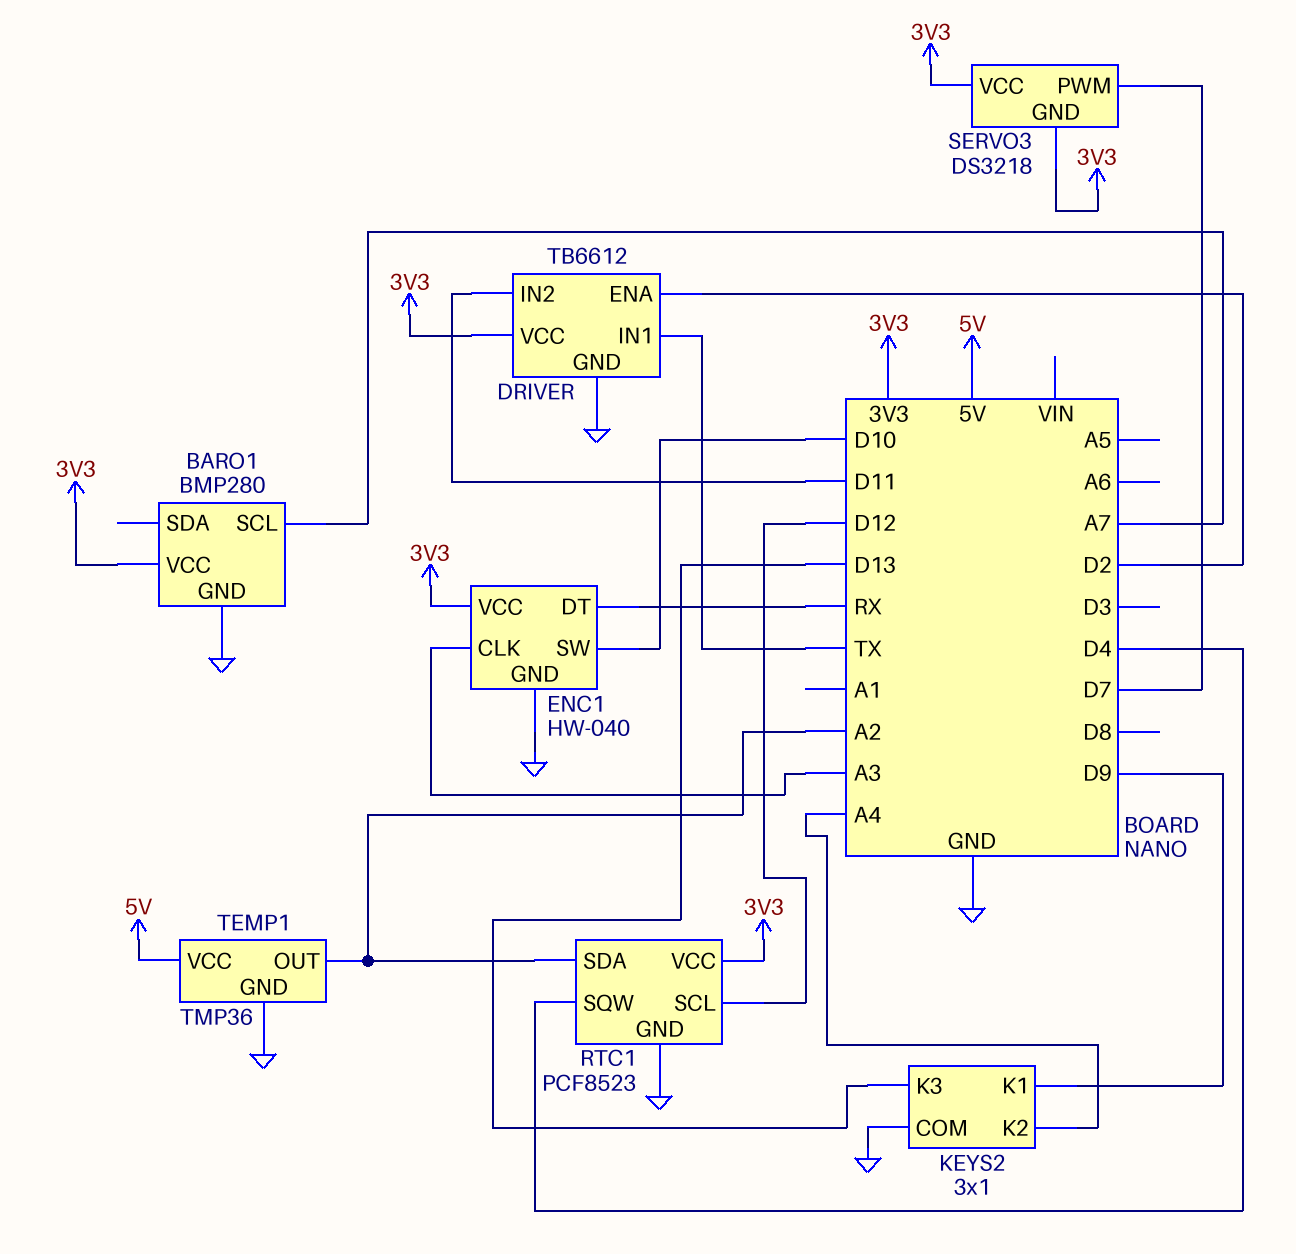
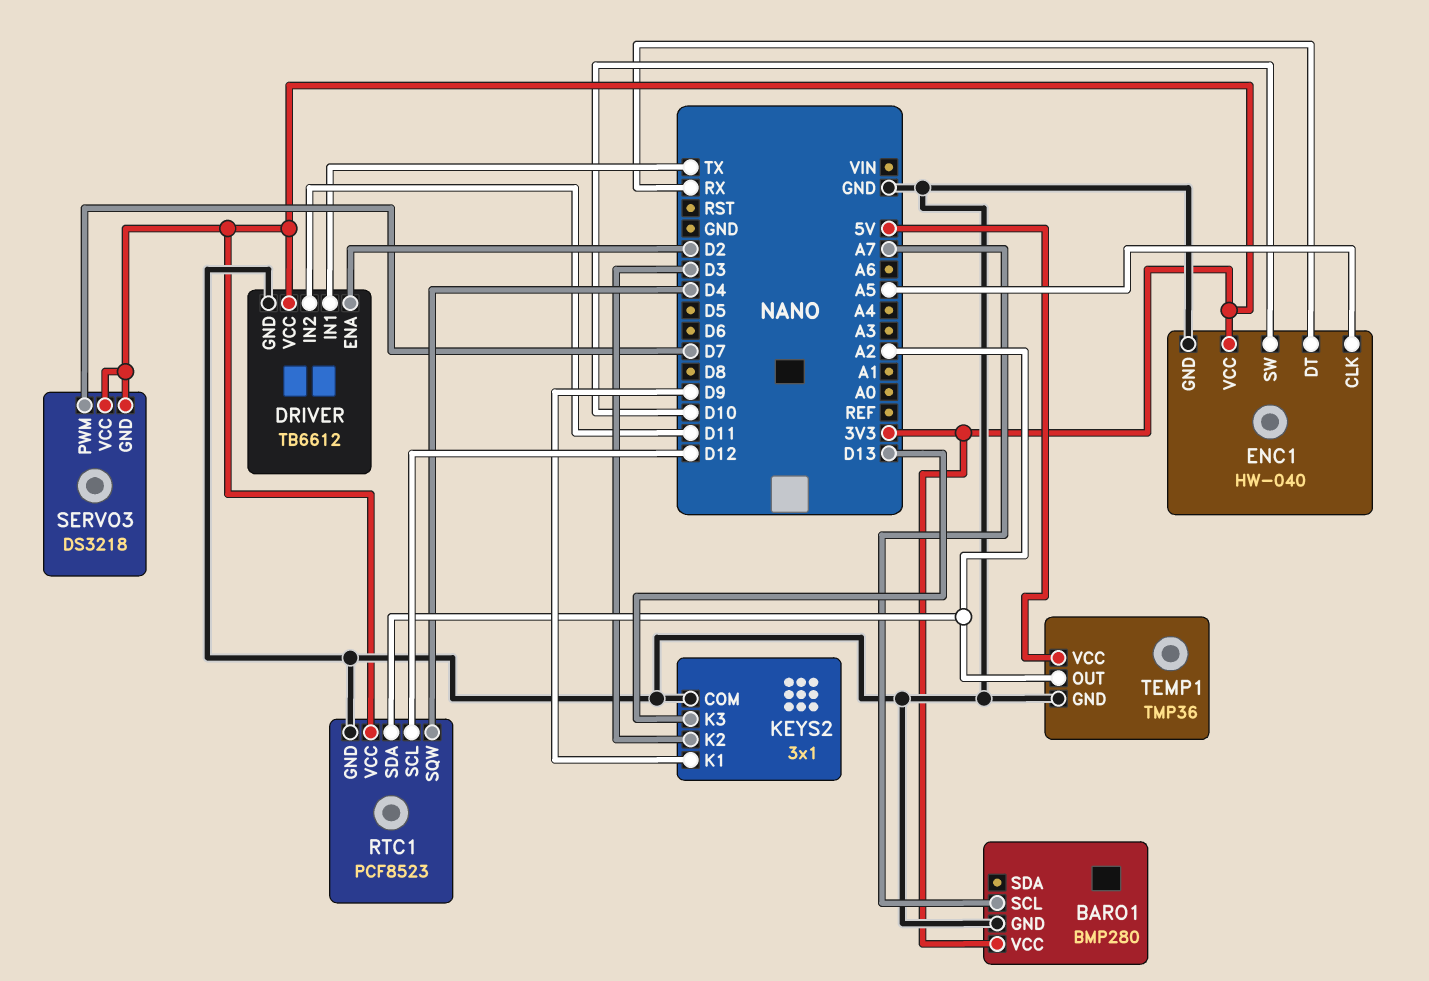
ENC1 pin CLK: A3 -> A5
KEYS2 pin K2: A4 -> D3

